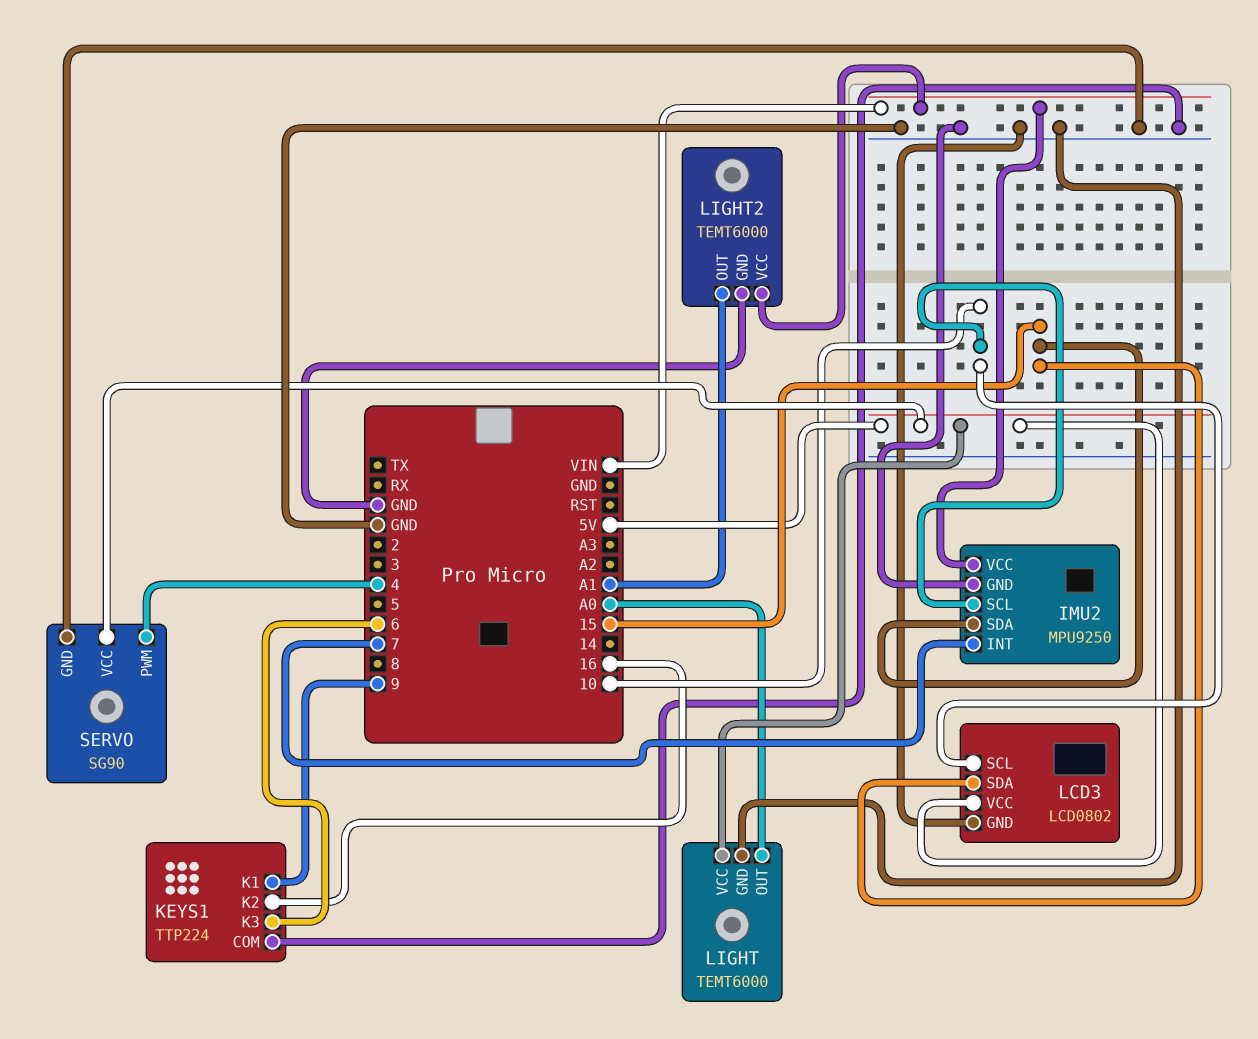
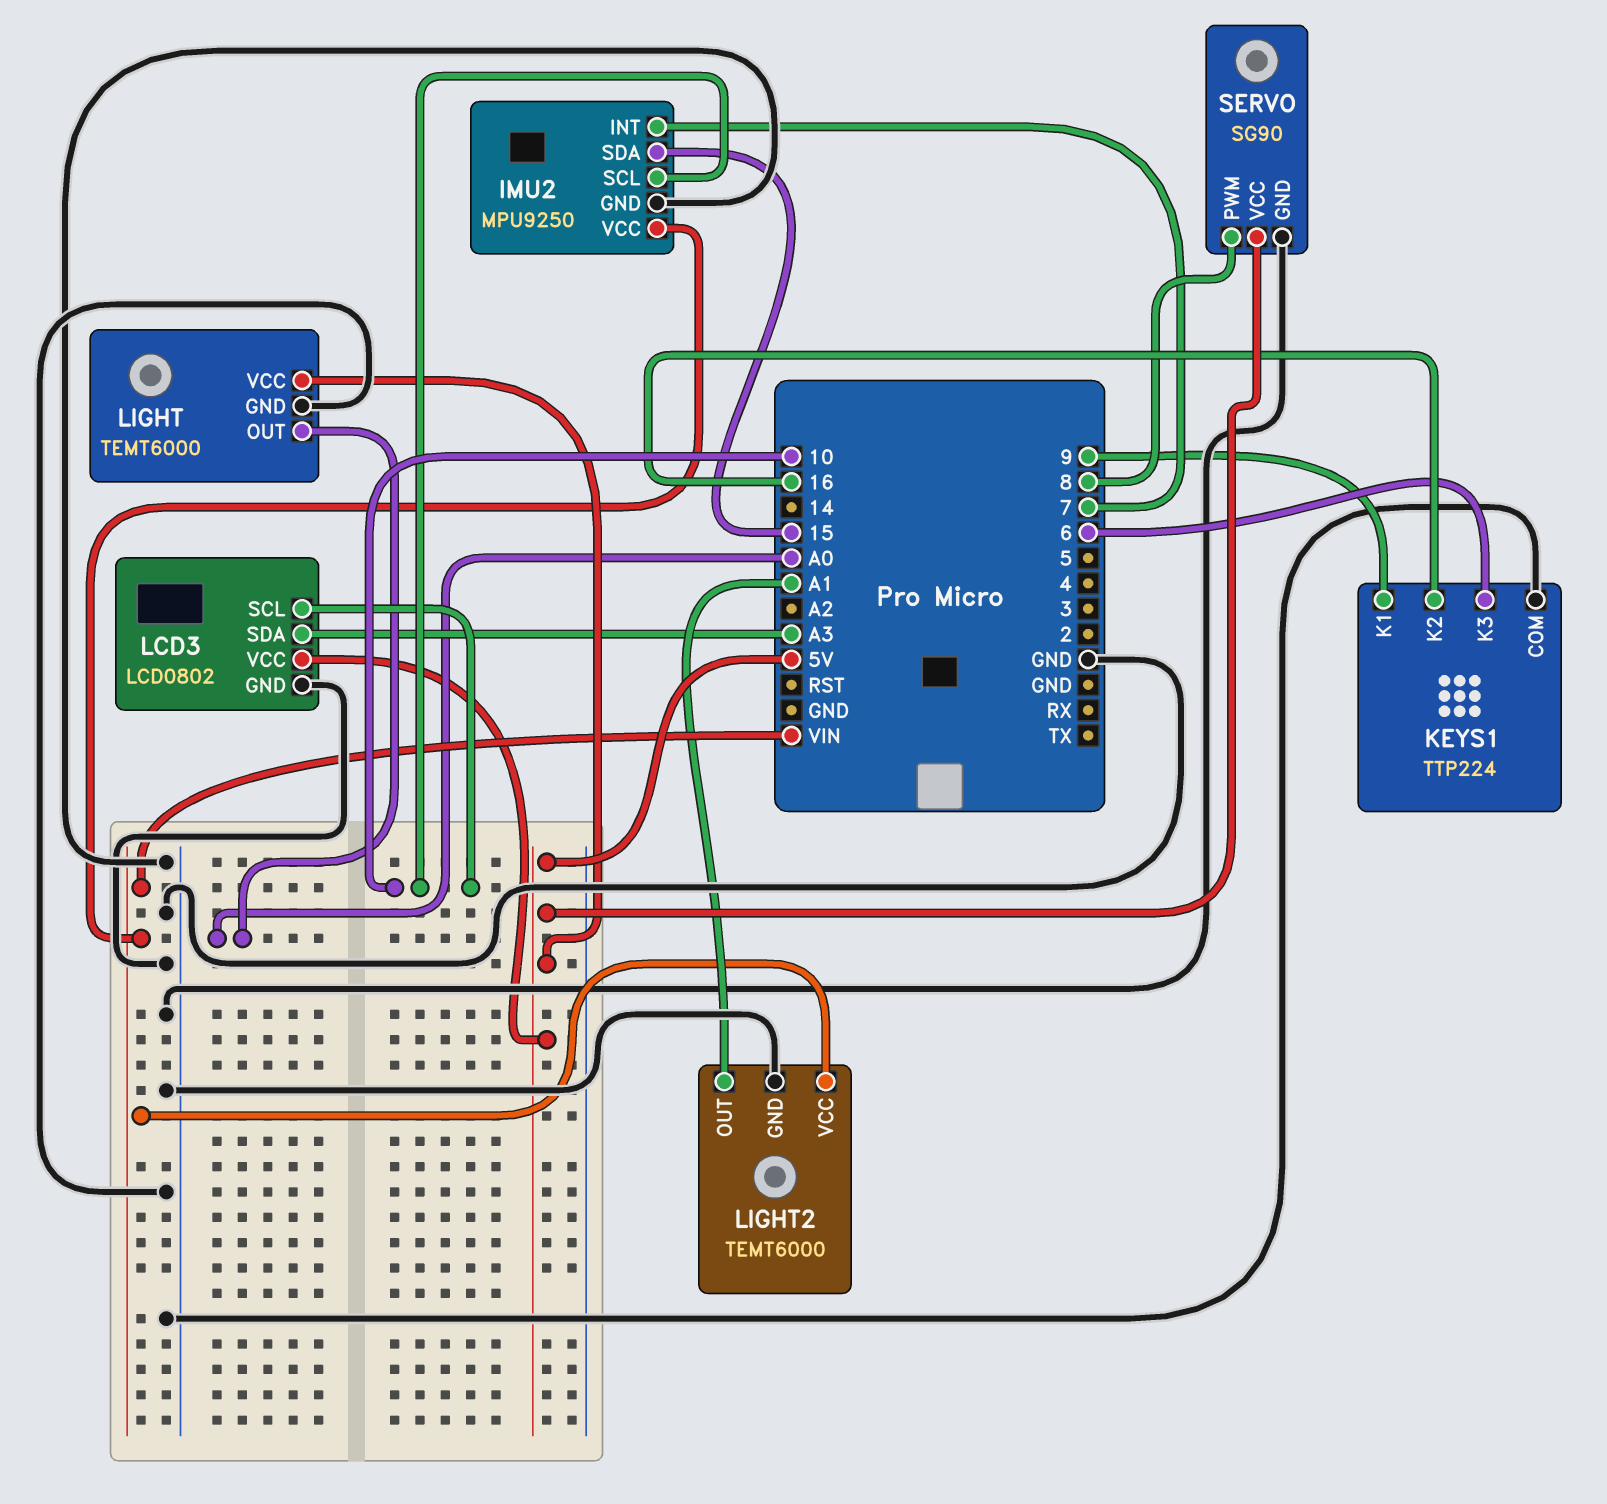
LCD3 pin SDA: 15 -> A3
SERVO pin PWM: 4 -> 8

